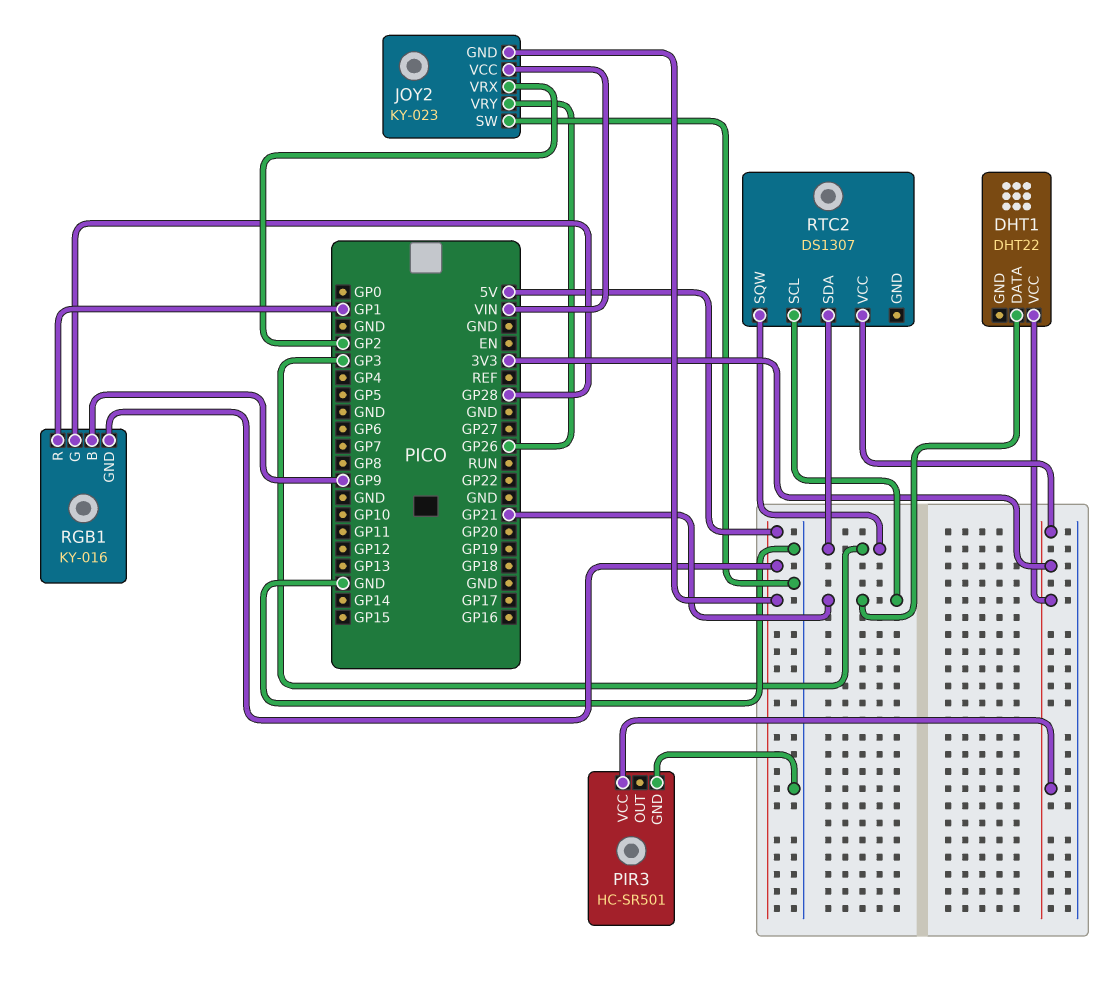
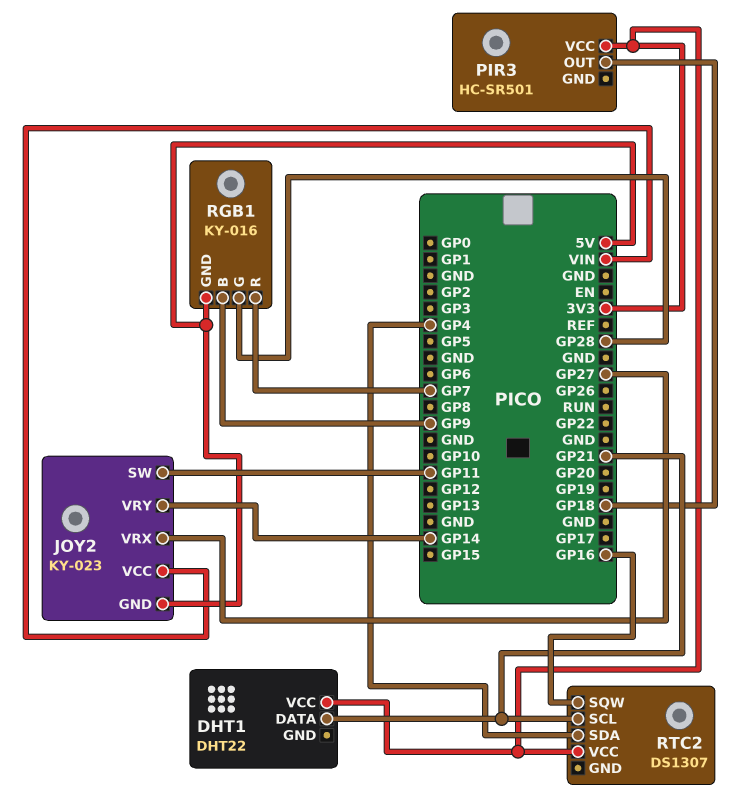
JOY2 pin SW: GND -> GP11
JOY2 pin VRX: GP2 -> GP27
JOY2 pin VRY: GP26 -> GP14
PIR3 pin GND: GND -> none
PIR3 pin OUT: none -> GP18
RGB1 pin R: GP1 -> GP7
RTC2 pin SDA: GP3 -> GP4
RTC2 pin SQW: GP3 -> GP16

